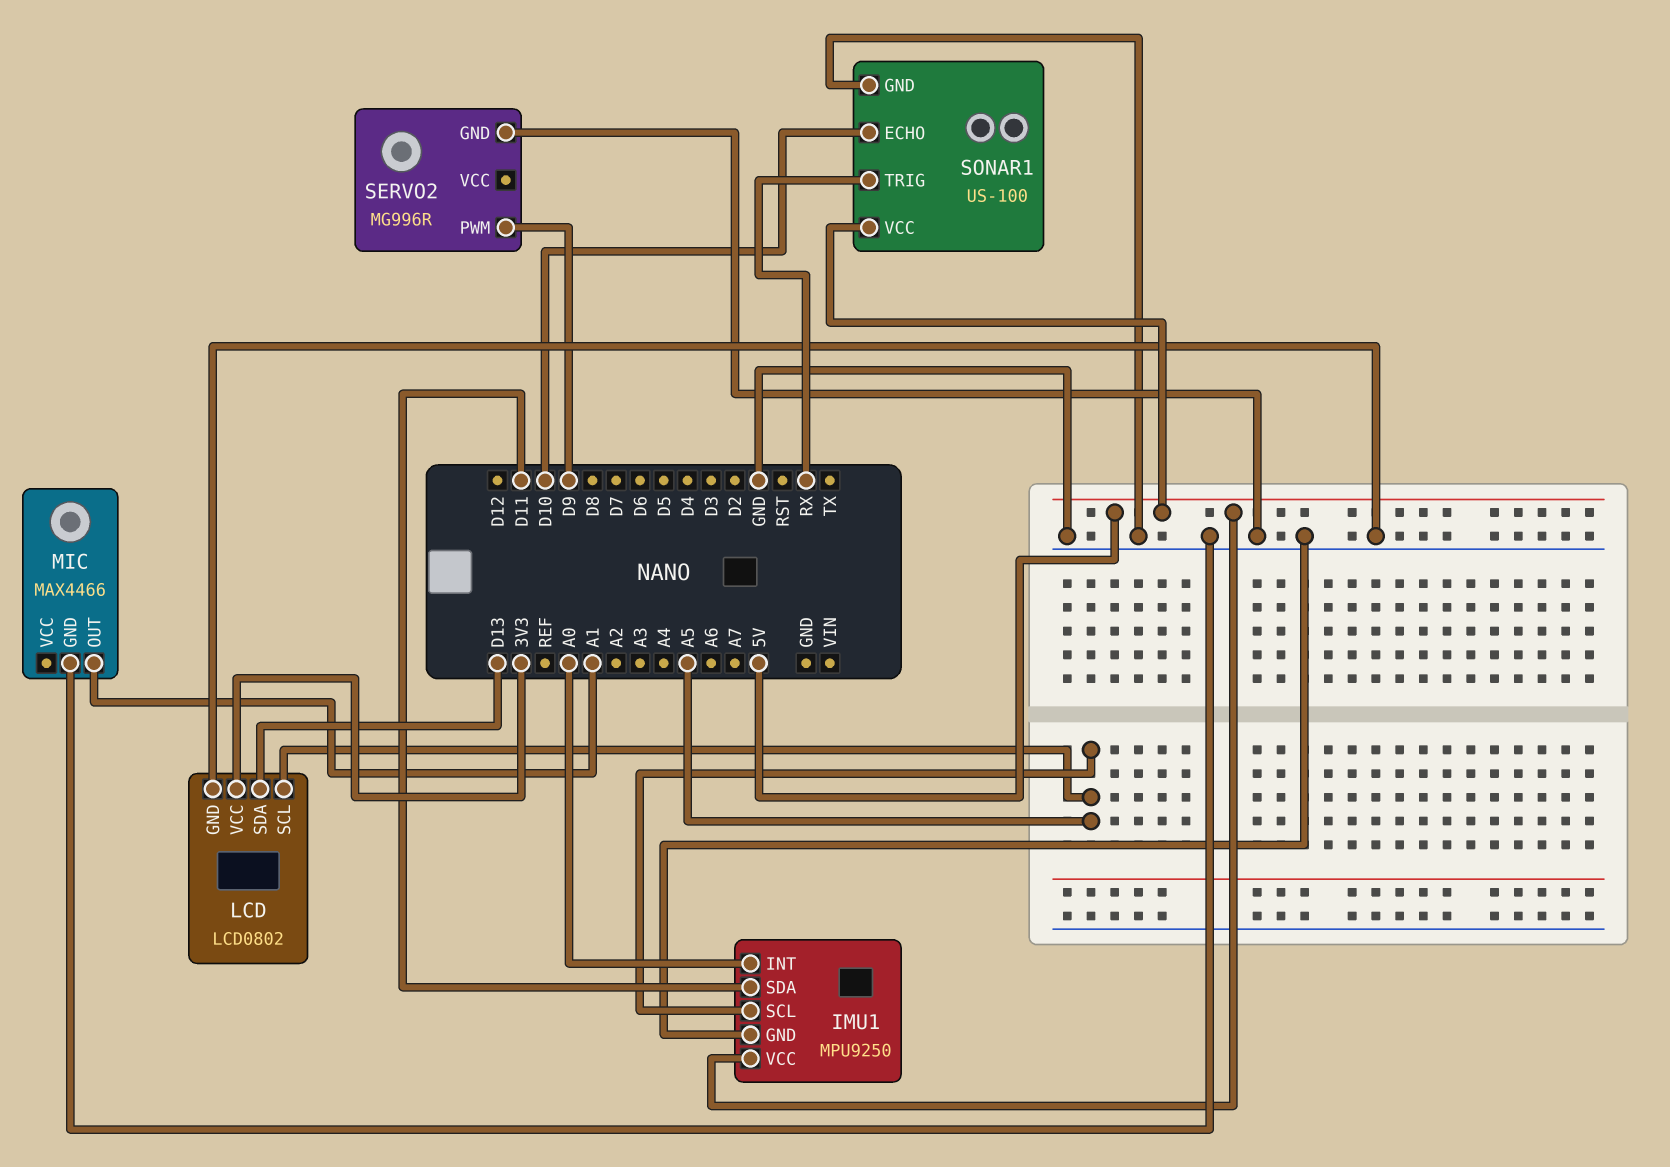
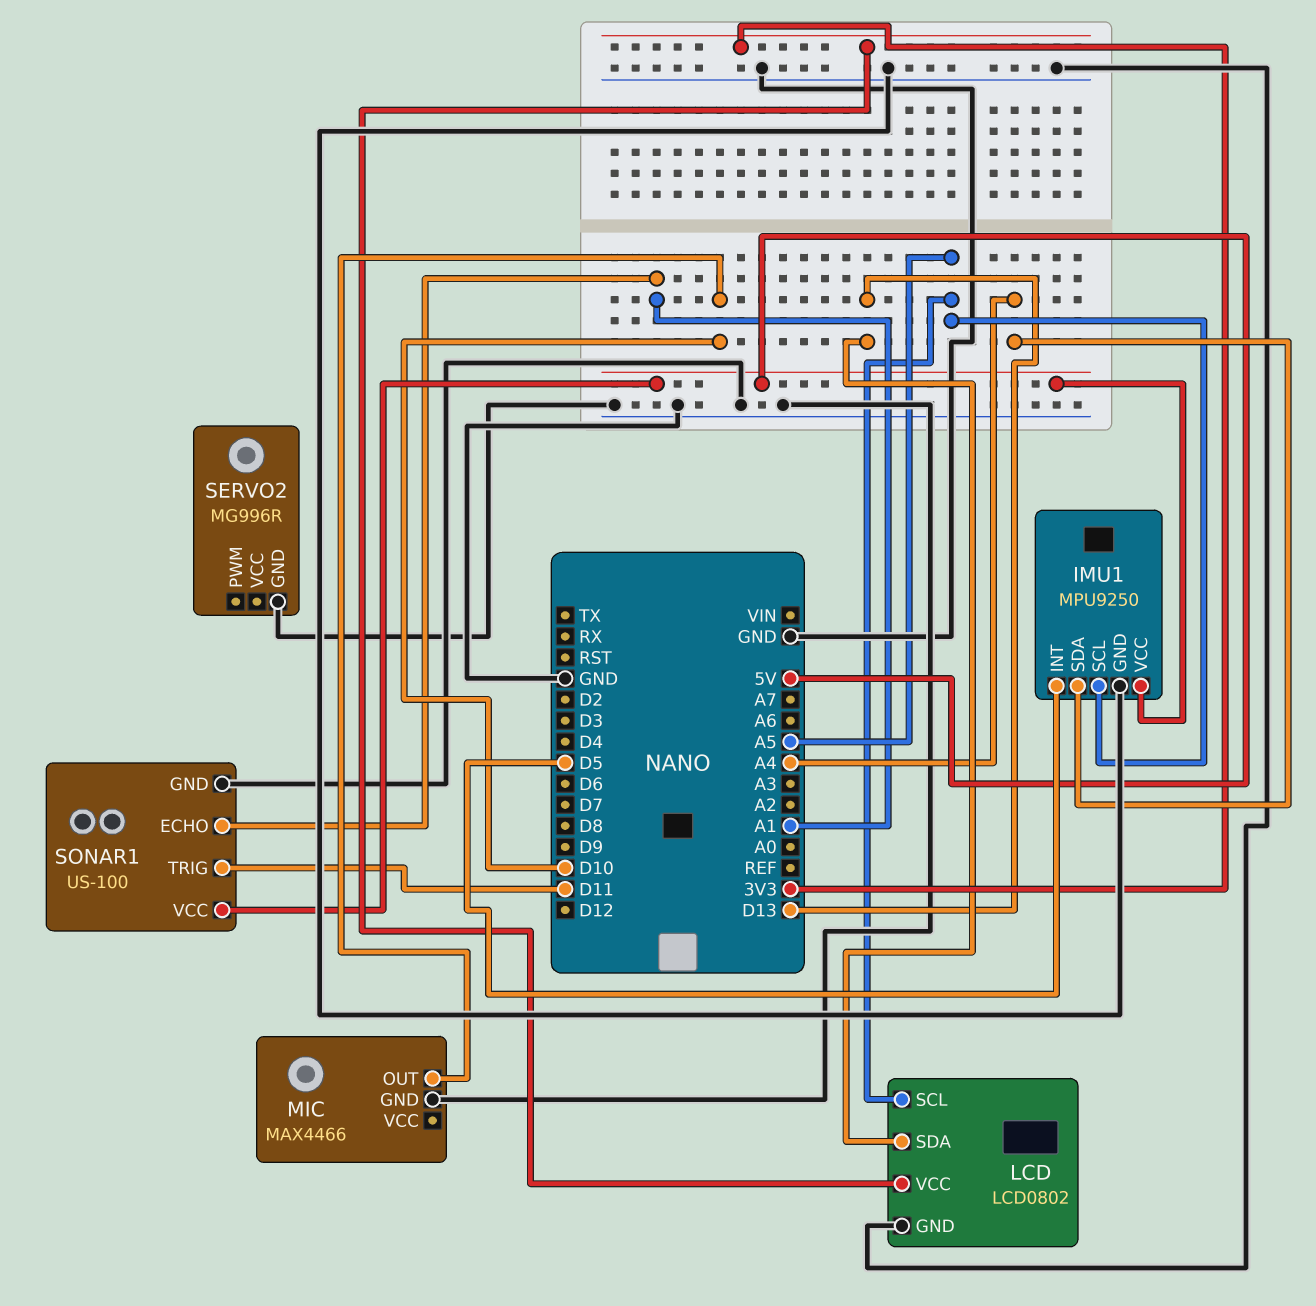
IMU1 pin INT: A0 -> D5
IMU1 pin SDA: D11 -> A4
MIC pin OUT: A1 -> D10
SERVO2 pin PWM: D9 -> none
SONAR1 pin ECHO: D10 -> A1
SONAR1 pin TRIG: RX -> D11

